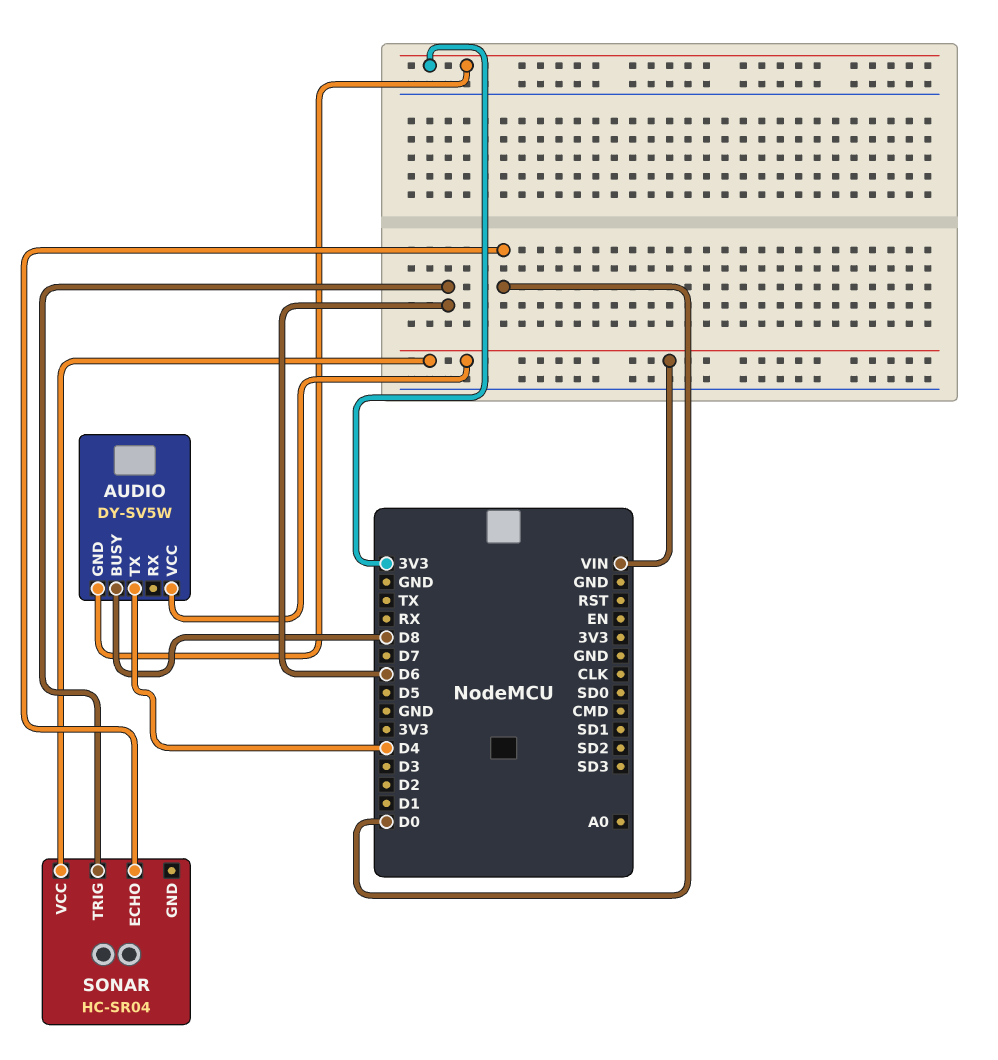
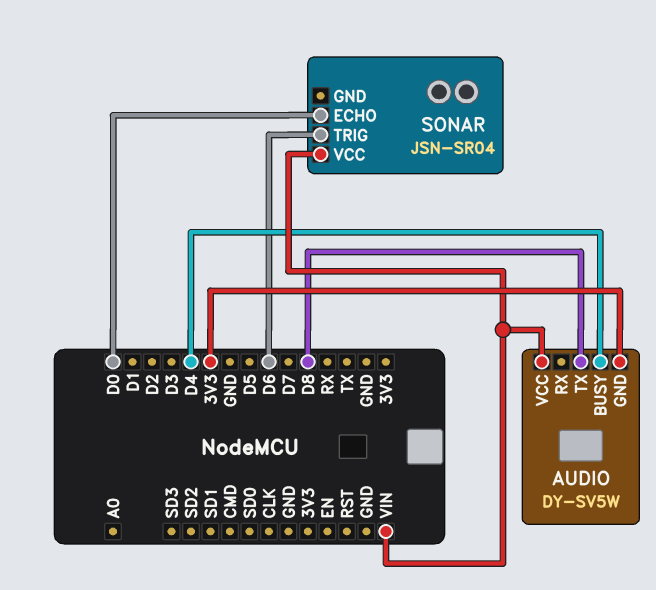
AUDIO pin BUSY: D8 -> D4
AUDIO pin TX: D4 -> D8
SONAR: HC-SR04 -> JSN-SR04

